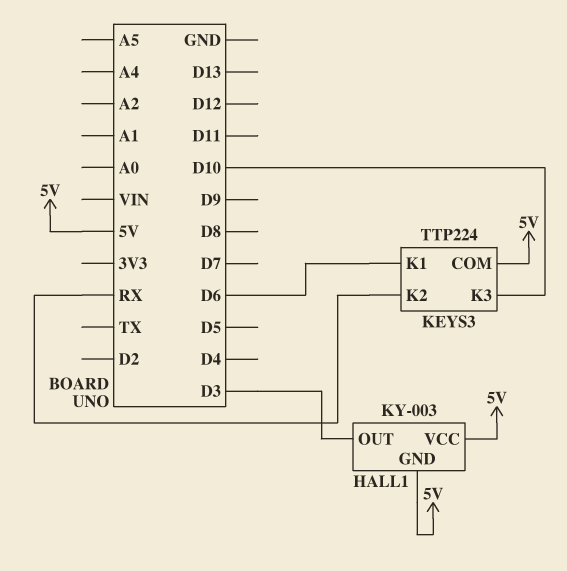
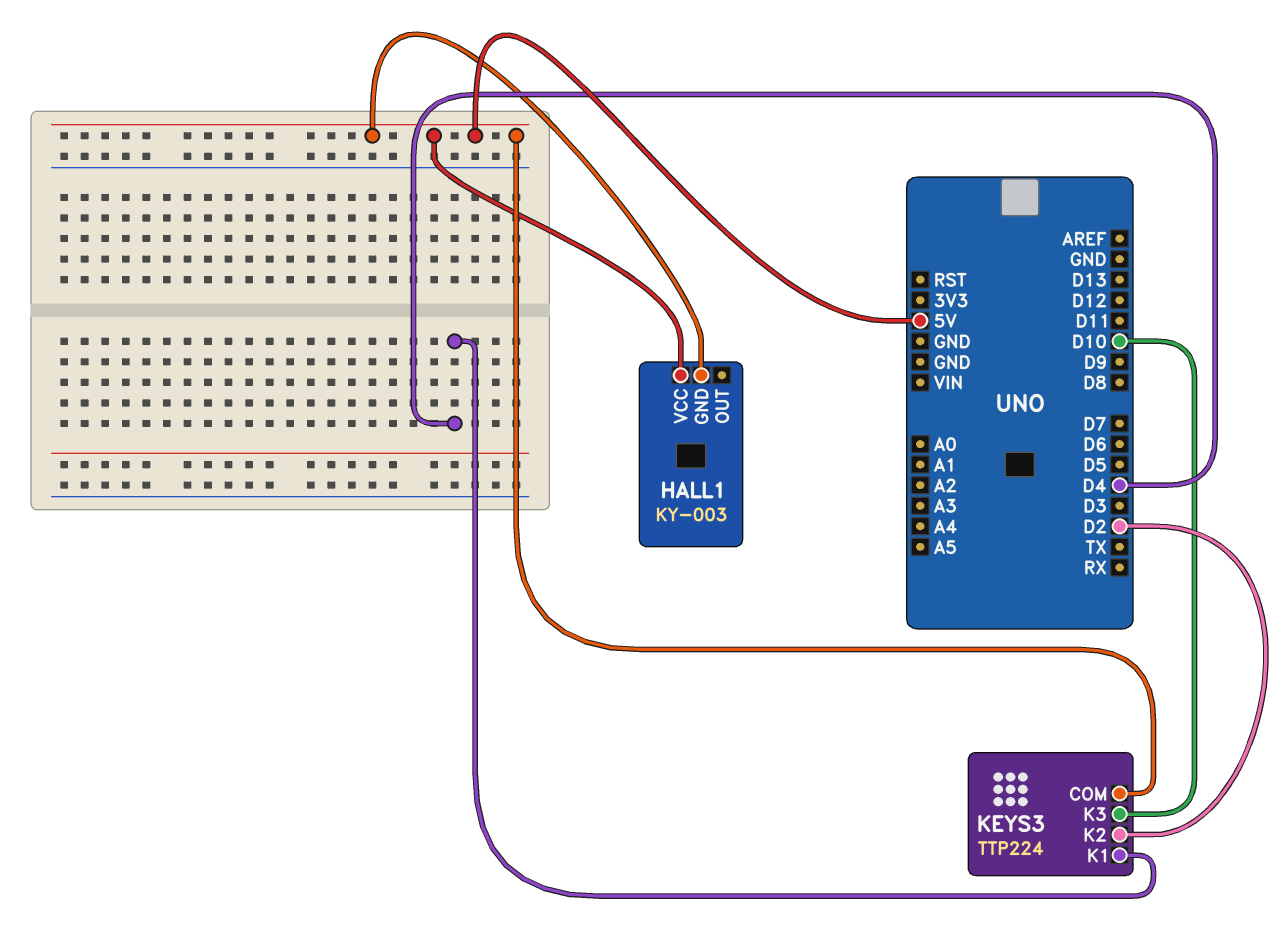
HALL1 pin OUT: D3 -> none
KEYS3 pin K1: D6 -> D4
KEYS3 pin K2: RX -> D2

